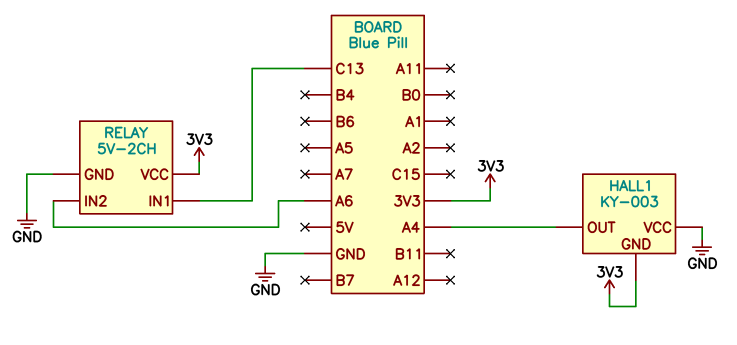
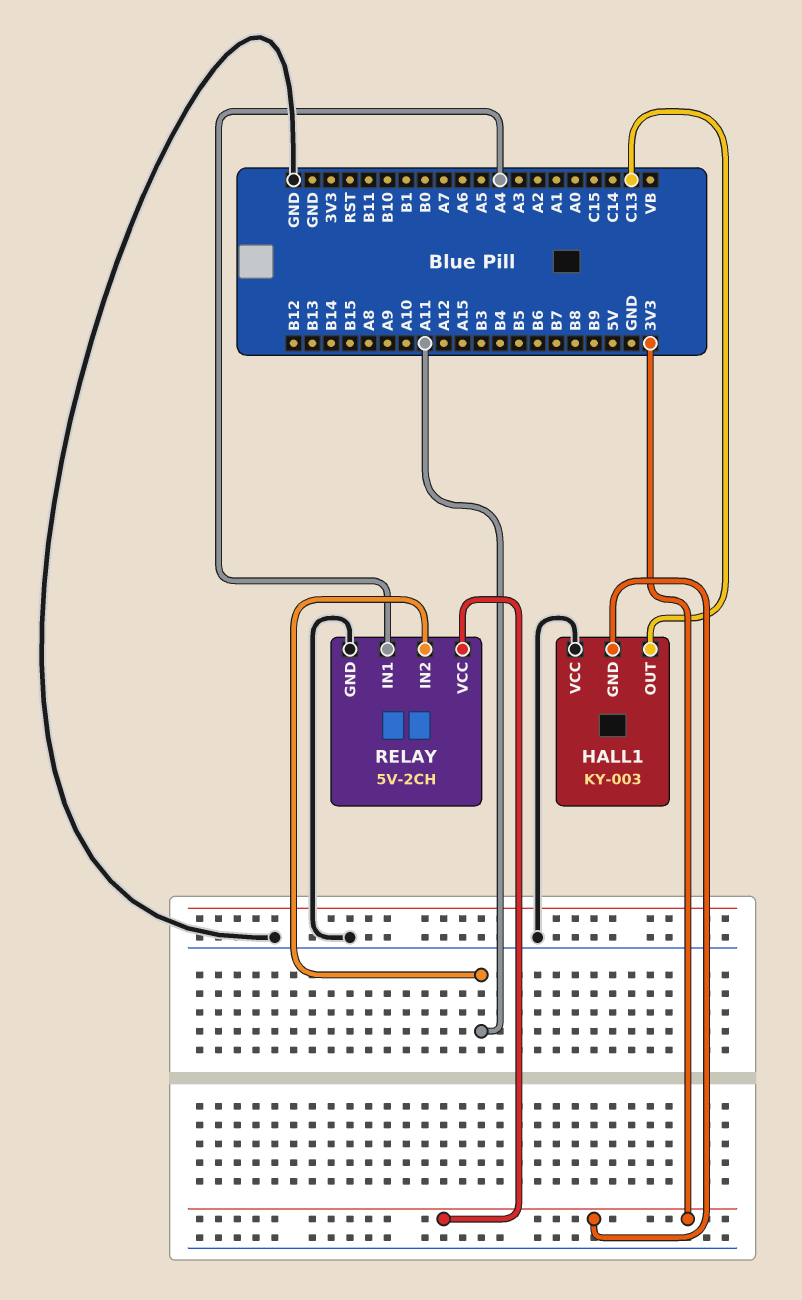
HALL1 pin OUT: A4 -> C13
RELAY pin IN1: C13 -> A4
RELAY pin IN2: A6 -> A11

